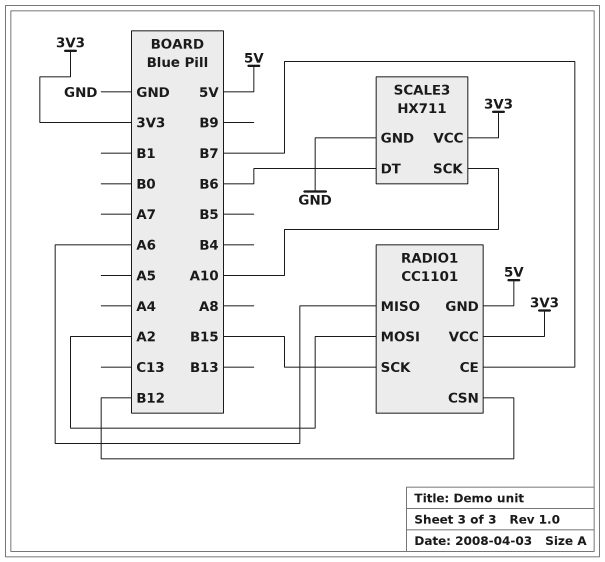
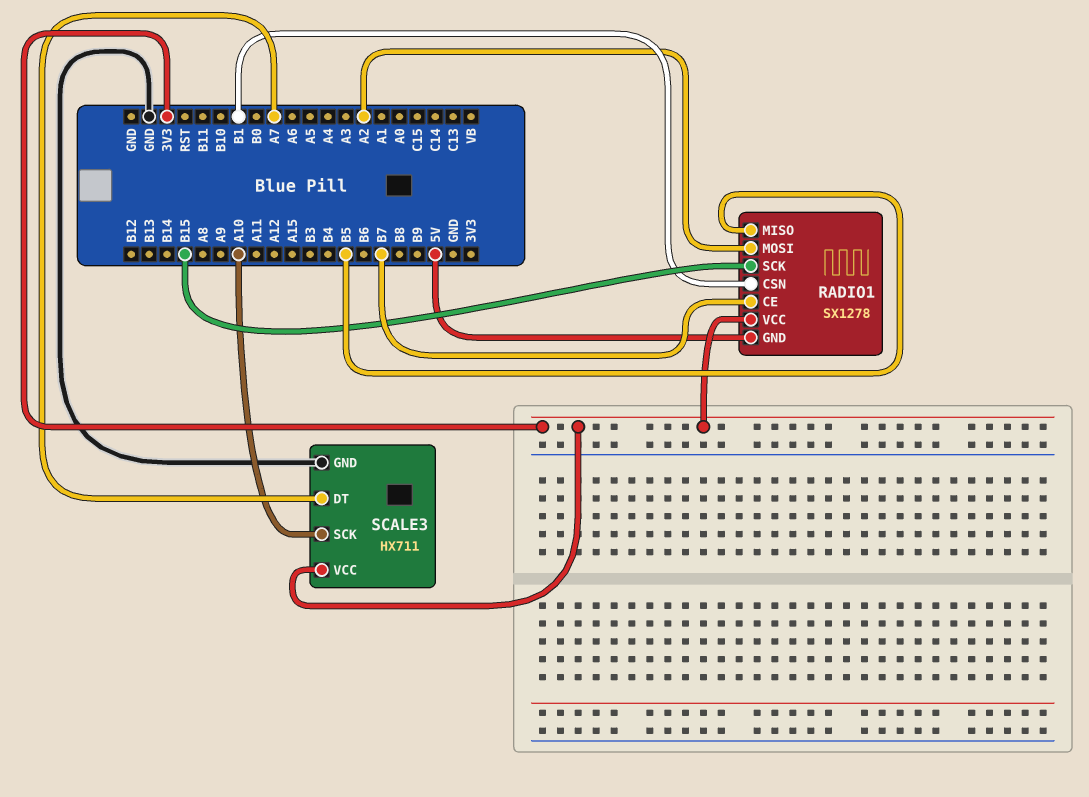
RADIO1: CC1101 -> SX1278
RADIO1 pin CSN: B12 -> B1
RADIO1 pin MISO: A6 -> B5
SCALE3 pin DT: B6 -> A7

